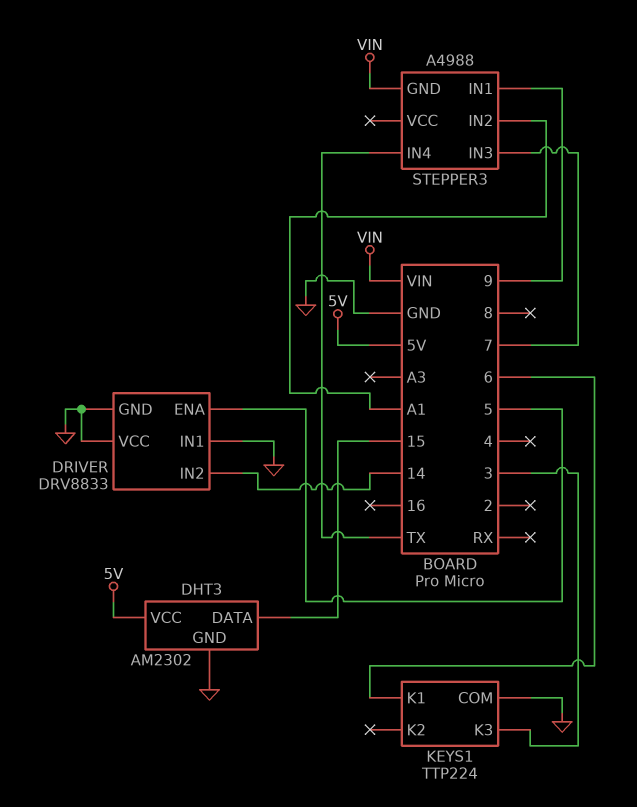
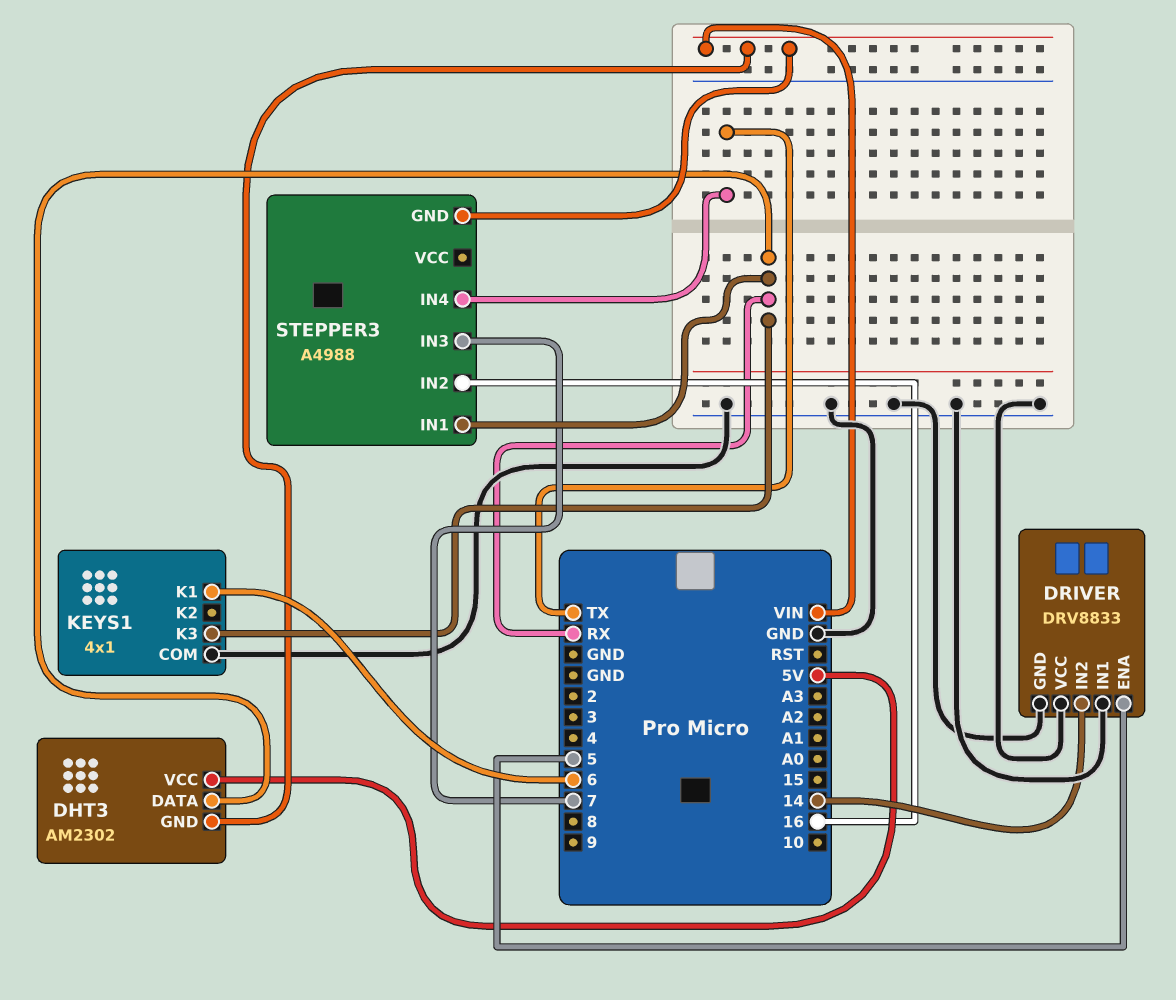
DHT3 pin DATA: 15 -> RX
DHT3 pin GND: GND -> VIN
KEYS1: TTP224 -> 4x1
KEYS1 pin K3: 3 -> RX
STEPPER3 pin IN1: 9 -> RX
STEPPER3 pin IN2: A1 -> 16

